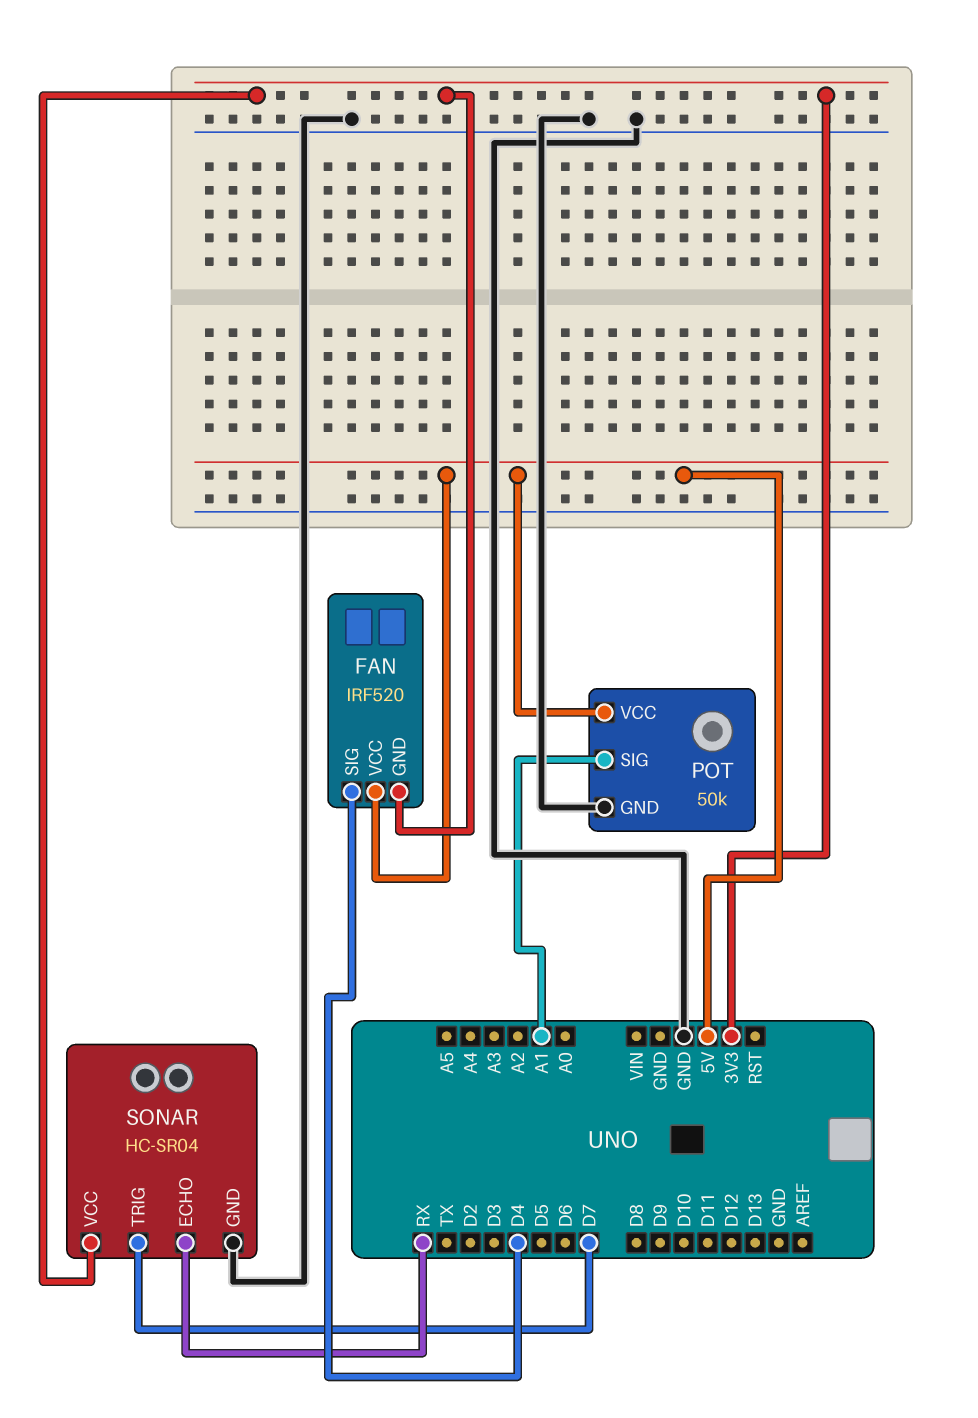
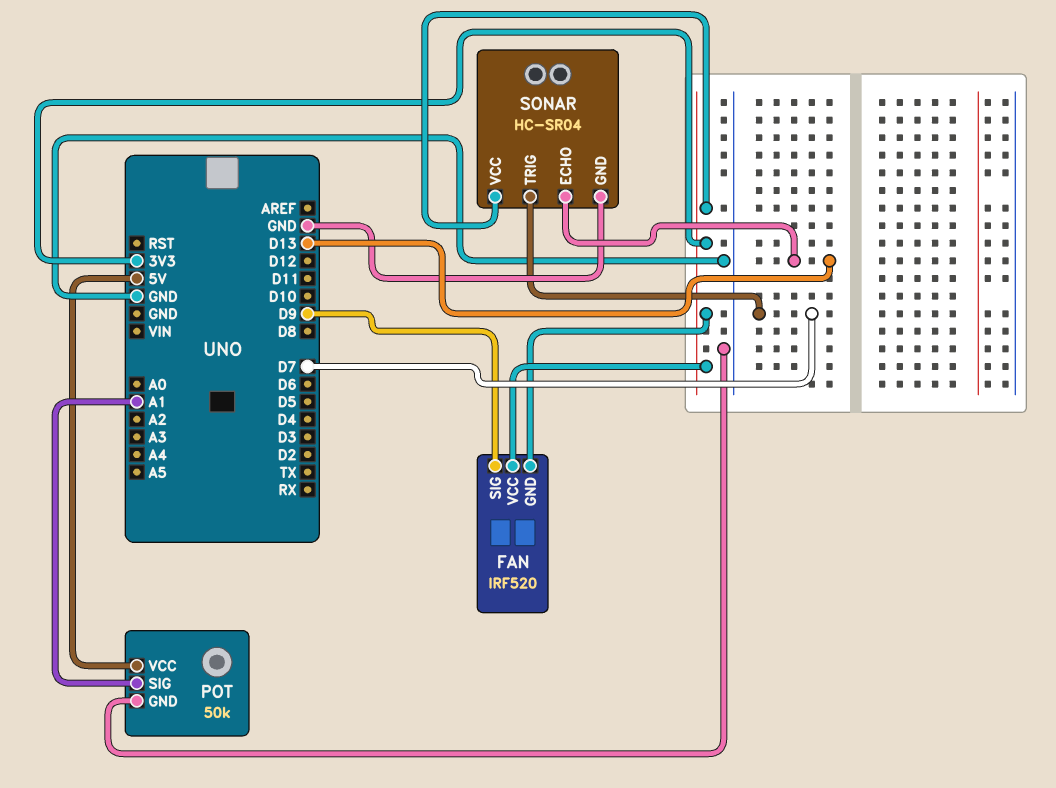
FAN pin SIG: D4 -> D9
FAN pin VCC: 5V -> 3V3
SONAR pin ECHO: RX -> D13

